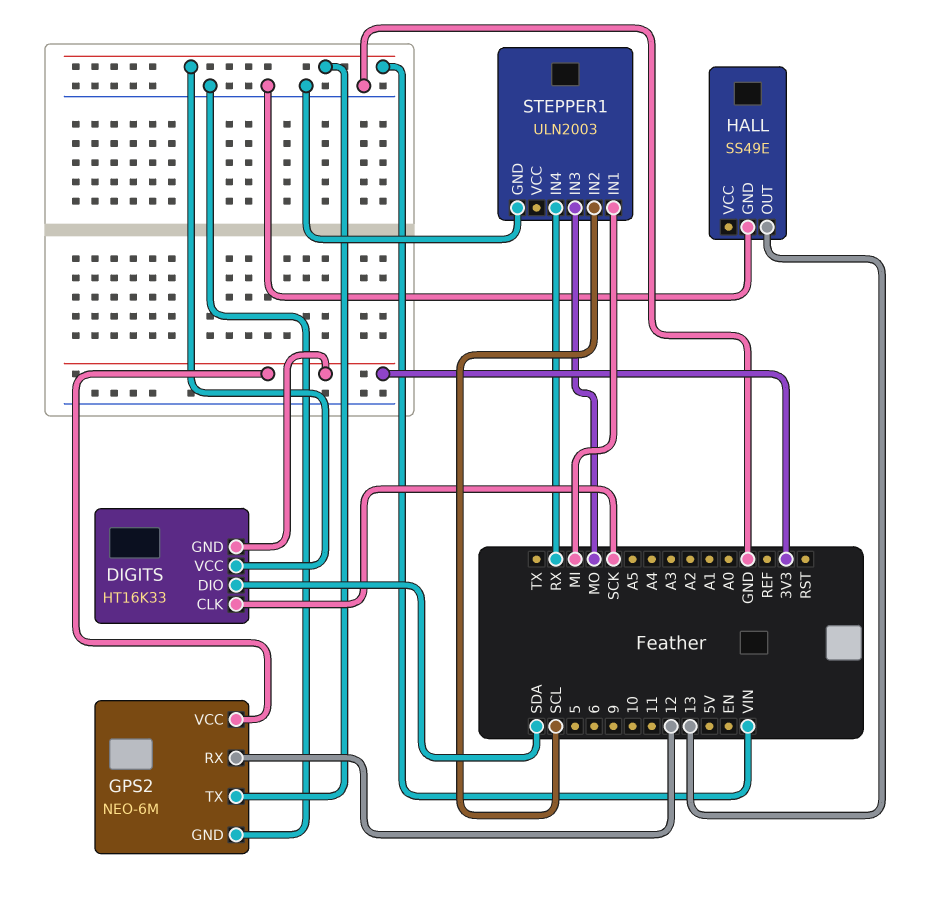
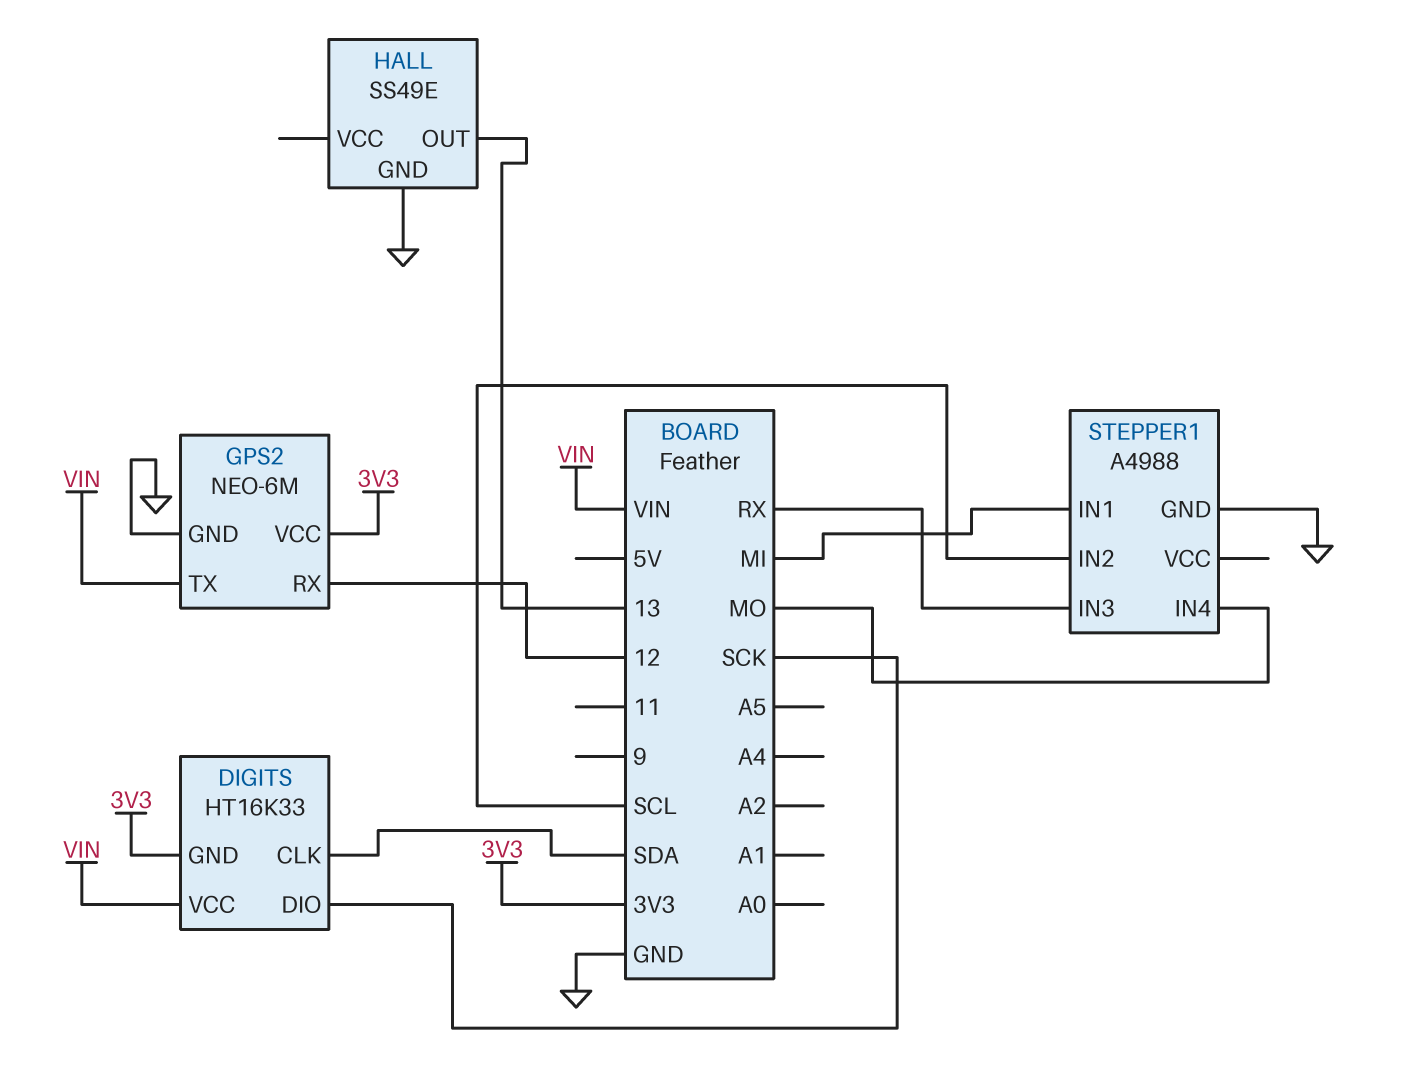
DIGITS pin CLK: SCK -> SDA
DIGITS pin DIO: SDA -> SCK
STEPPER1: ULN2003 -> A4988
STEPPER1 pin IN3: MO -> RX
STEPPER1 pin IN4: RX -> MO

